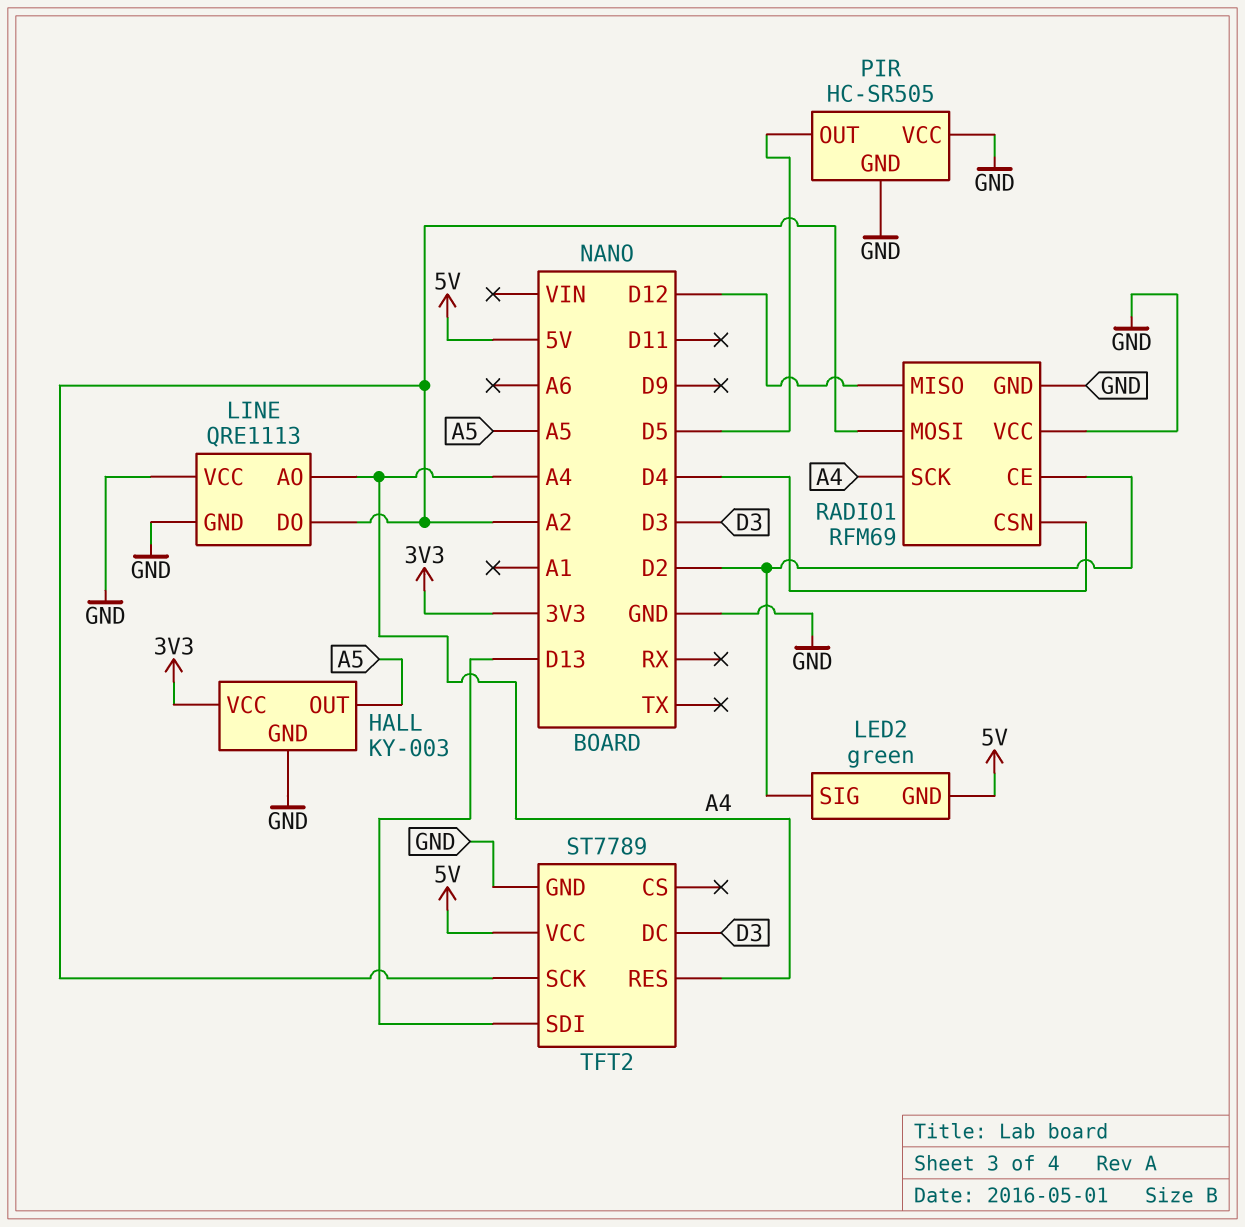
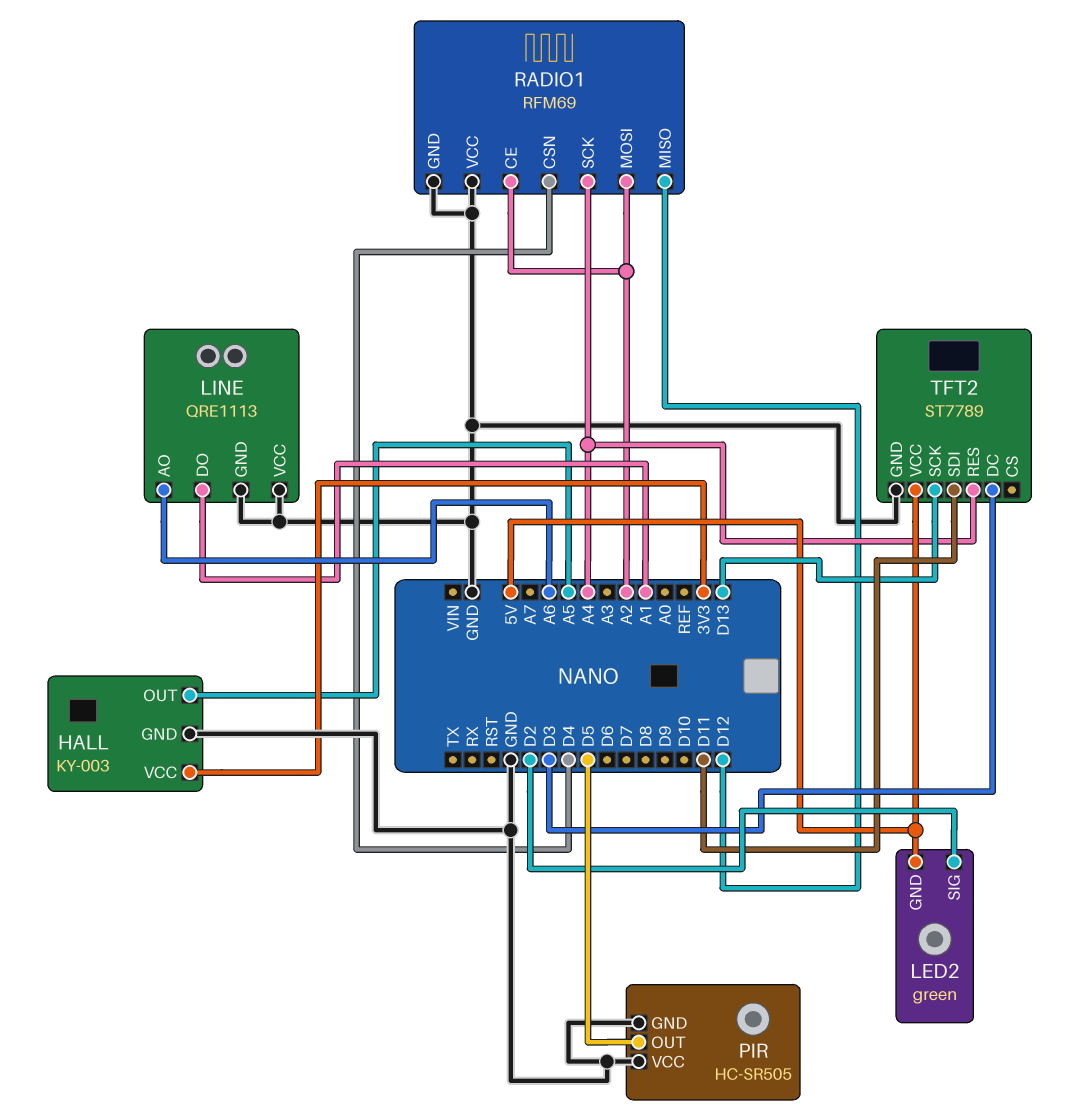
LINE pin AO: A4 -> A6
LINE pin DO: A2 -> A1
RADIO1 pin CE: D2 -> A2
TFT2 pin SCK: A2 -> D13
TFT2 pin SDI: D13 -> D11

